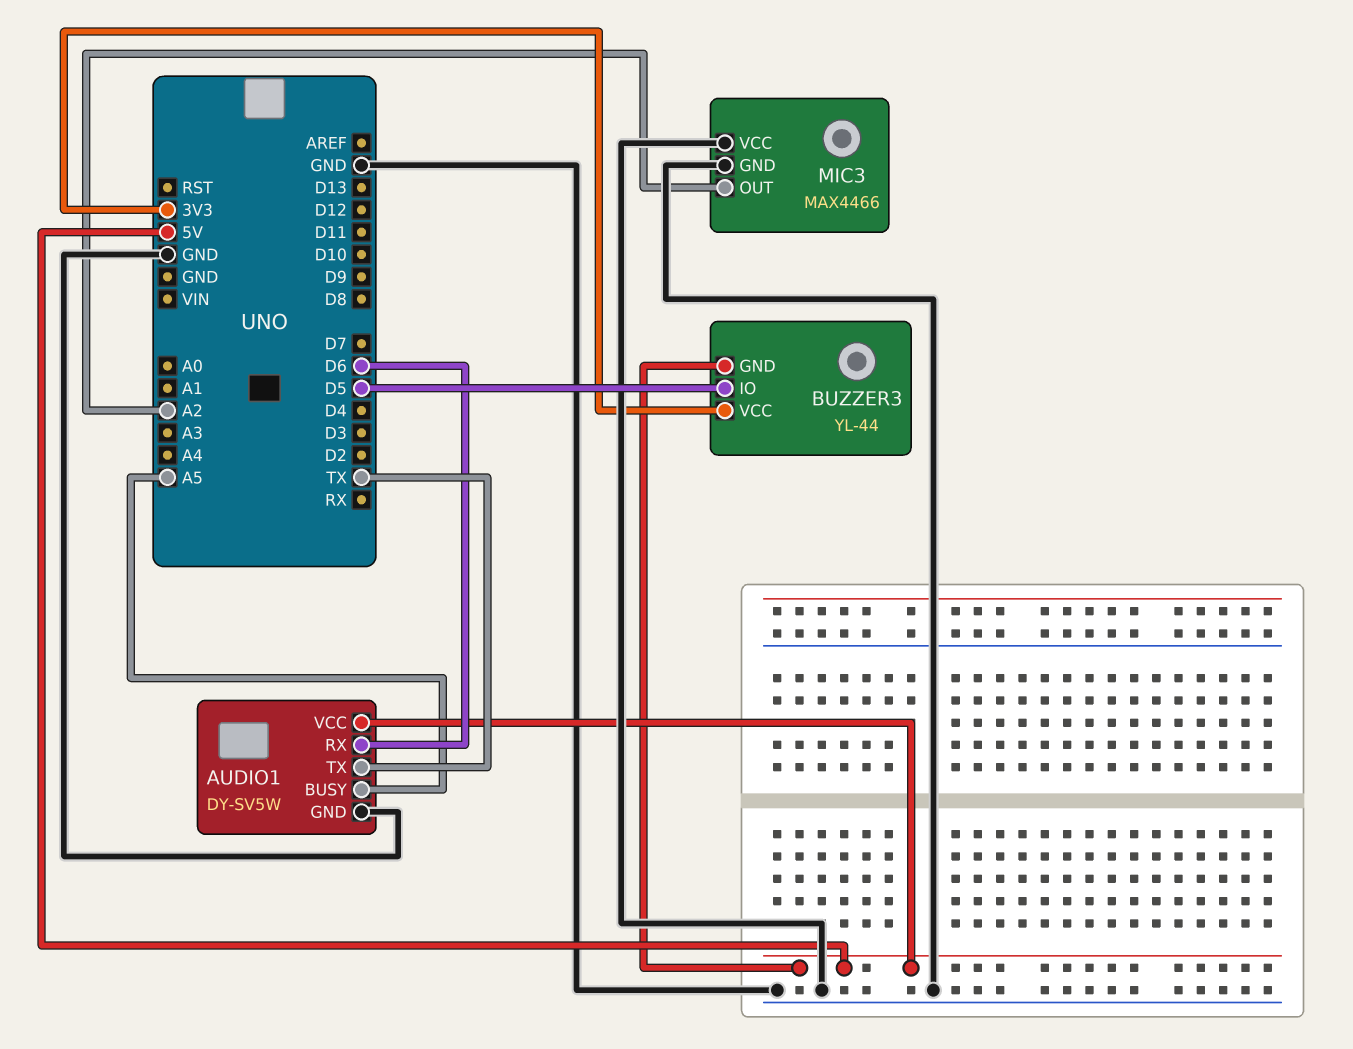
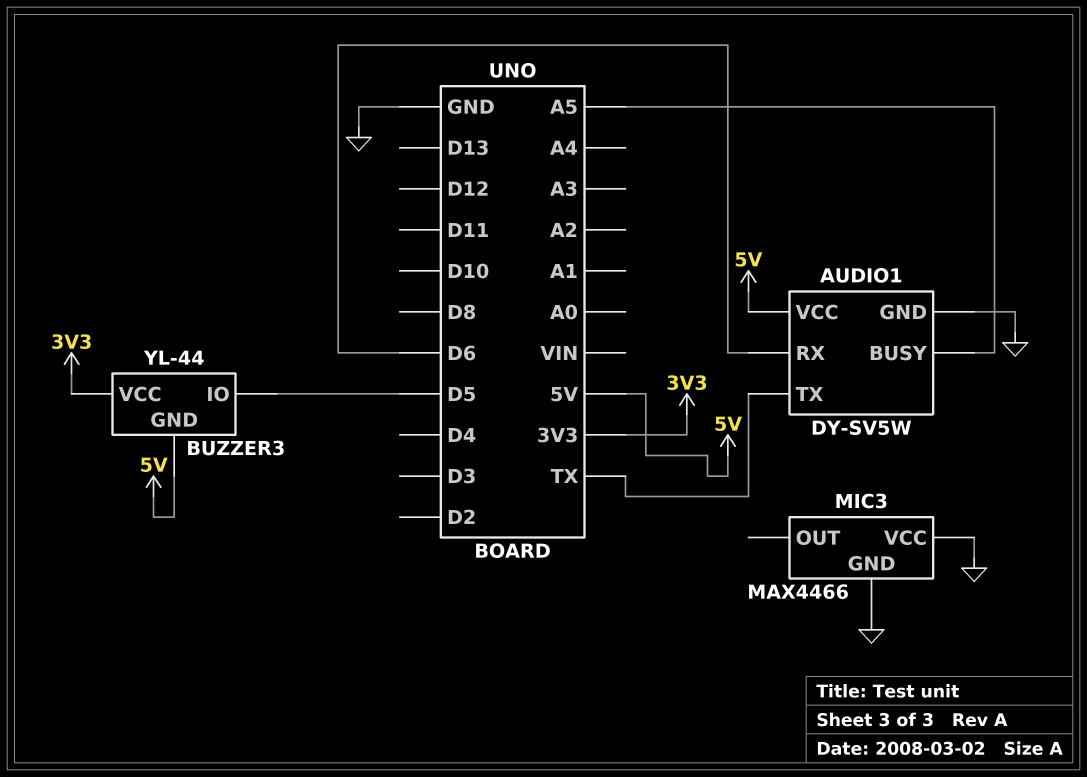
MIC3 pin OUT: A2 -> none

